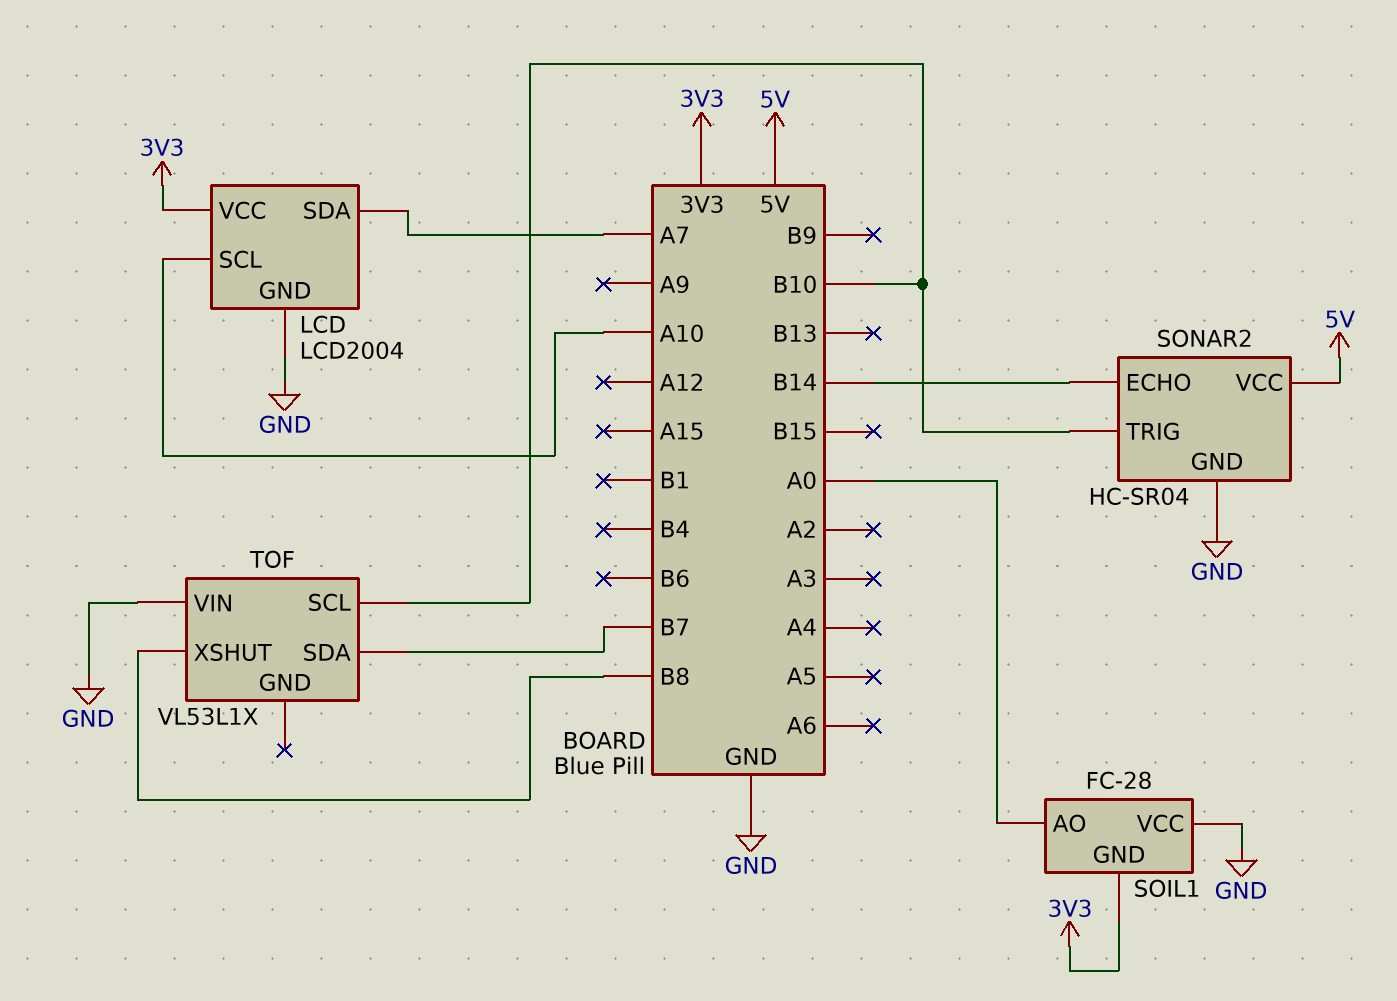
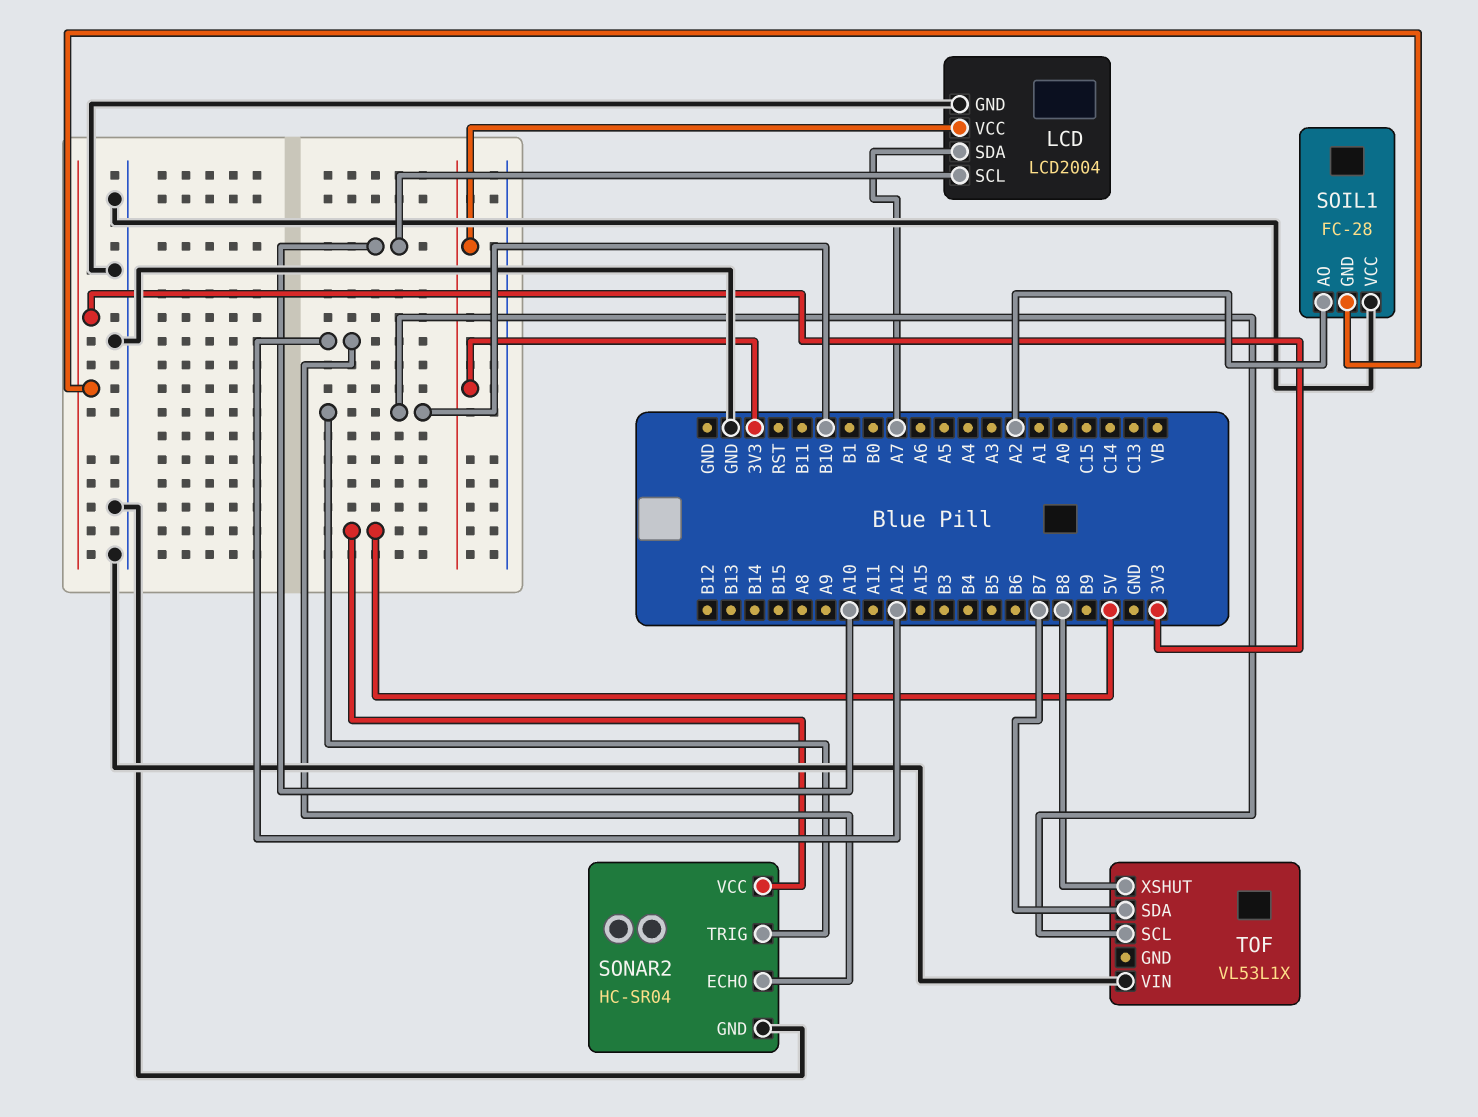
SOIL1 pin AO: A0 -> A2
SONAR2 pin ECHO: B14 -> A12

